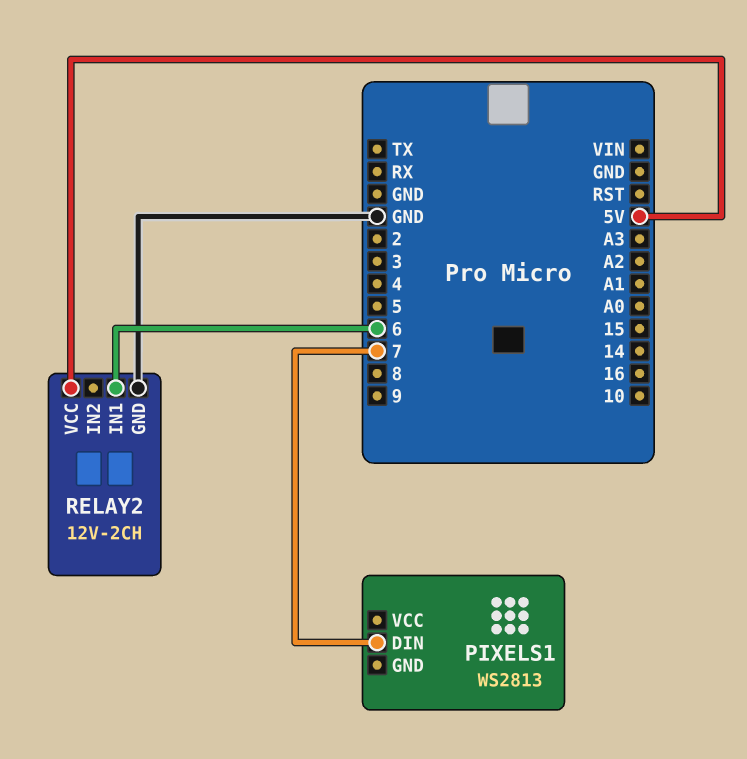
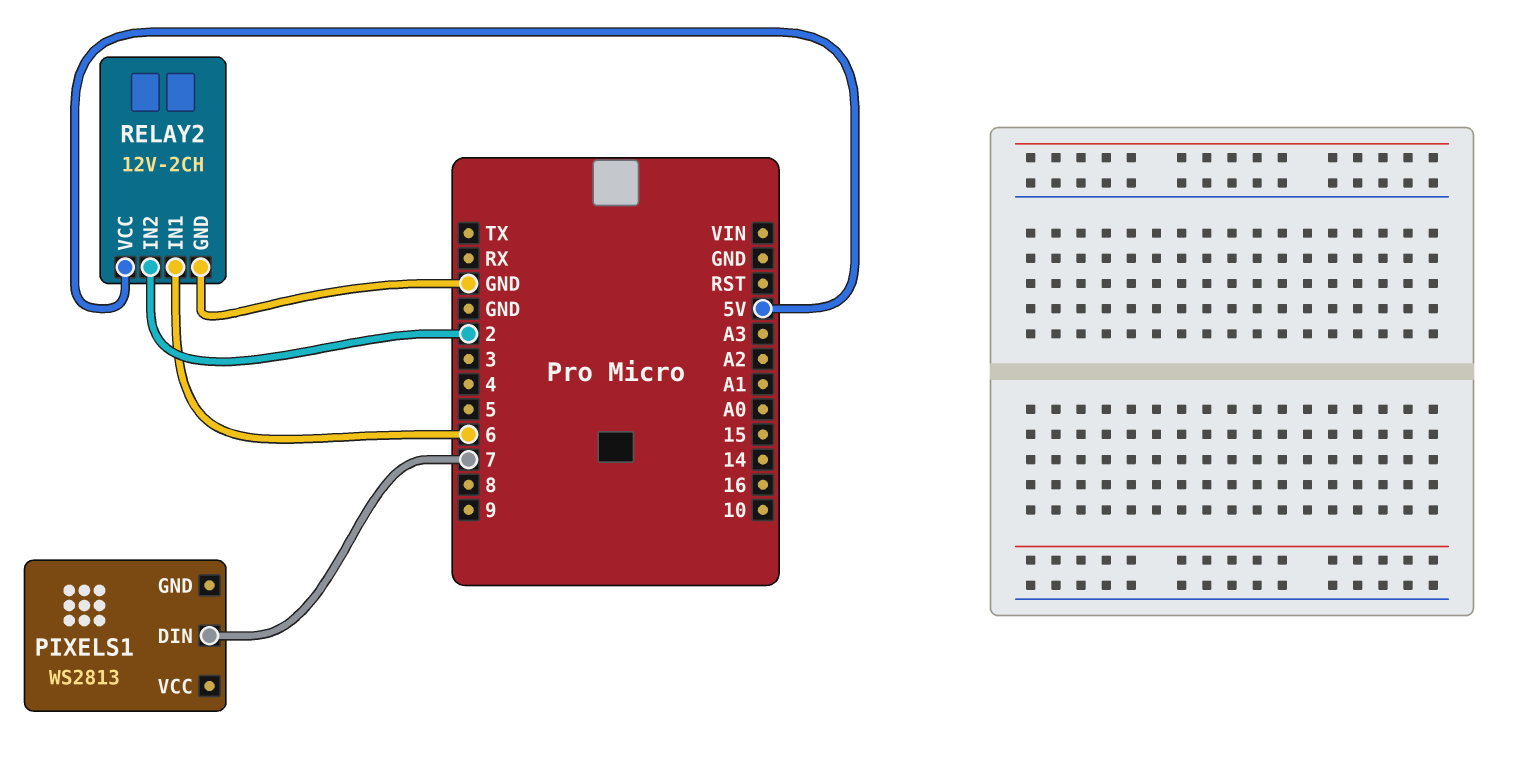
RELAY2 pin IN2: none -> 2

